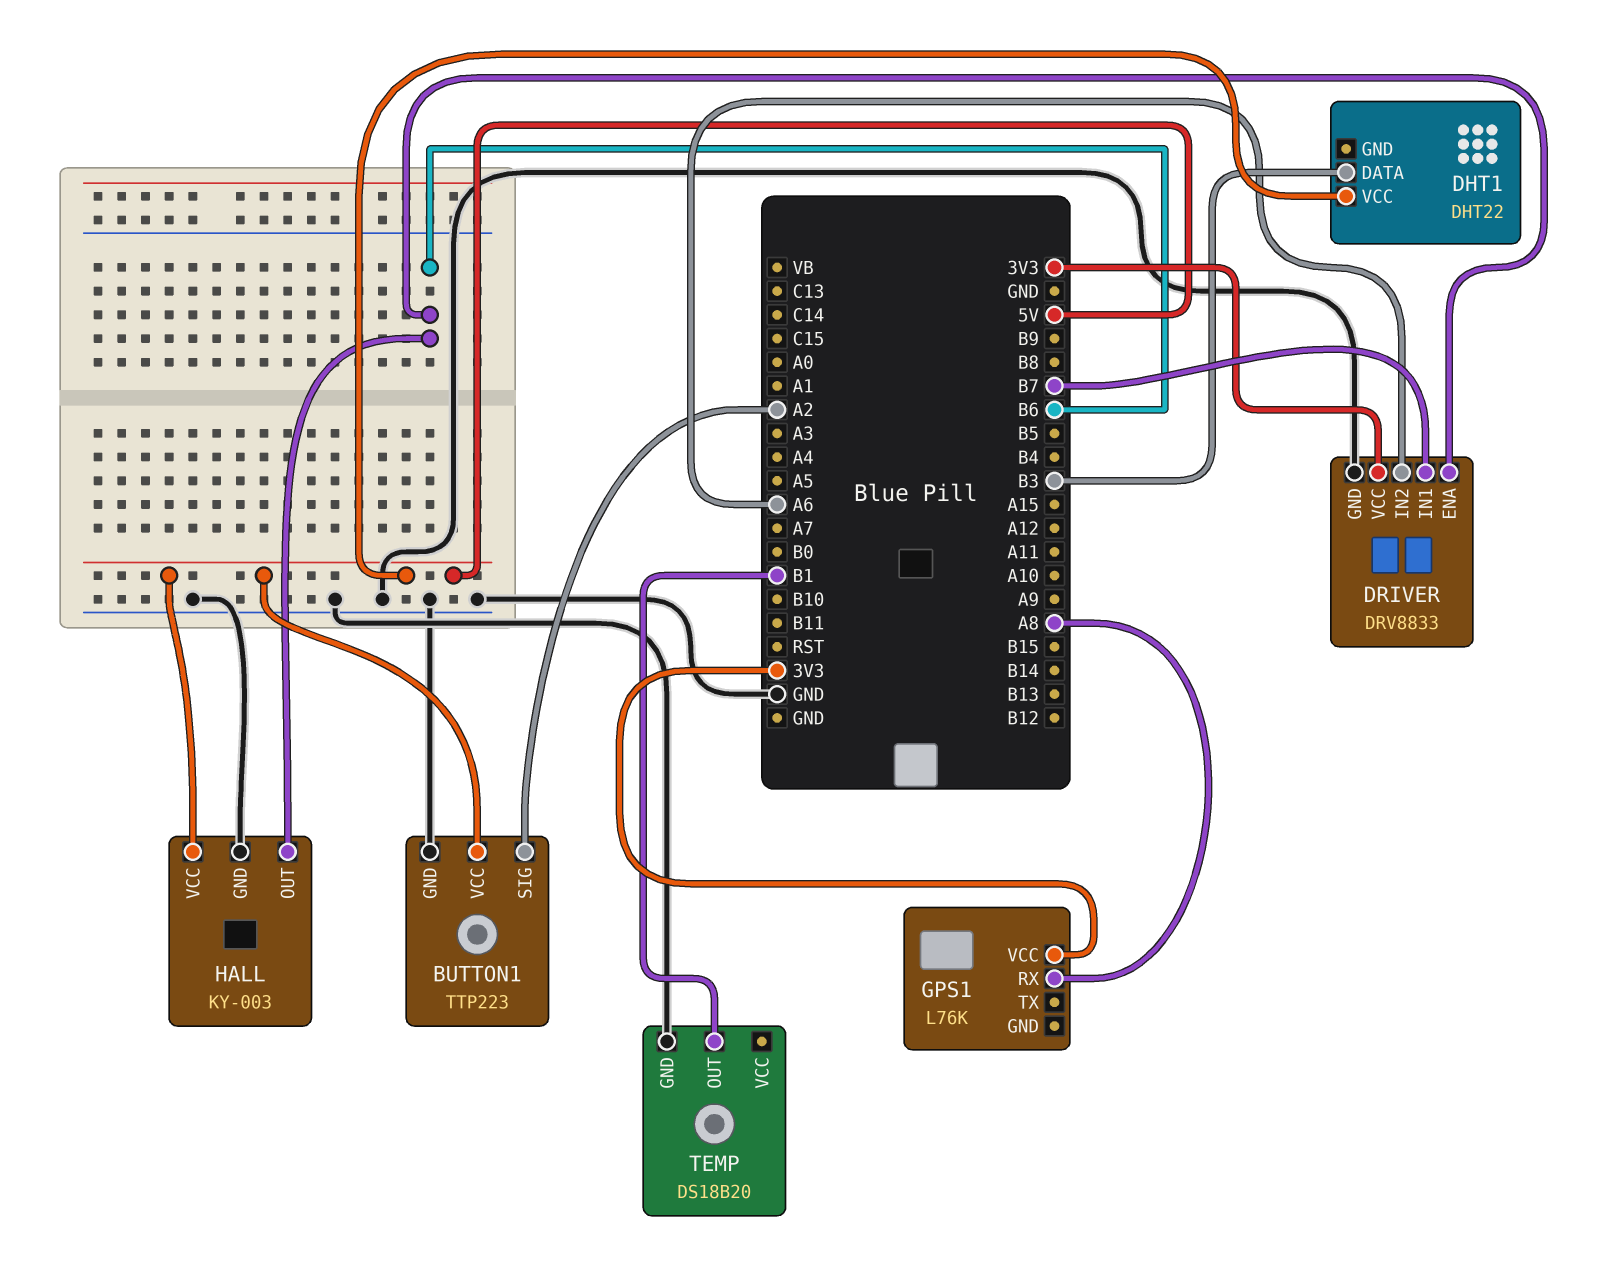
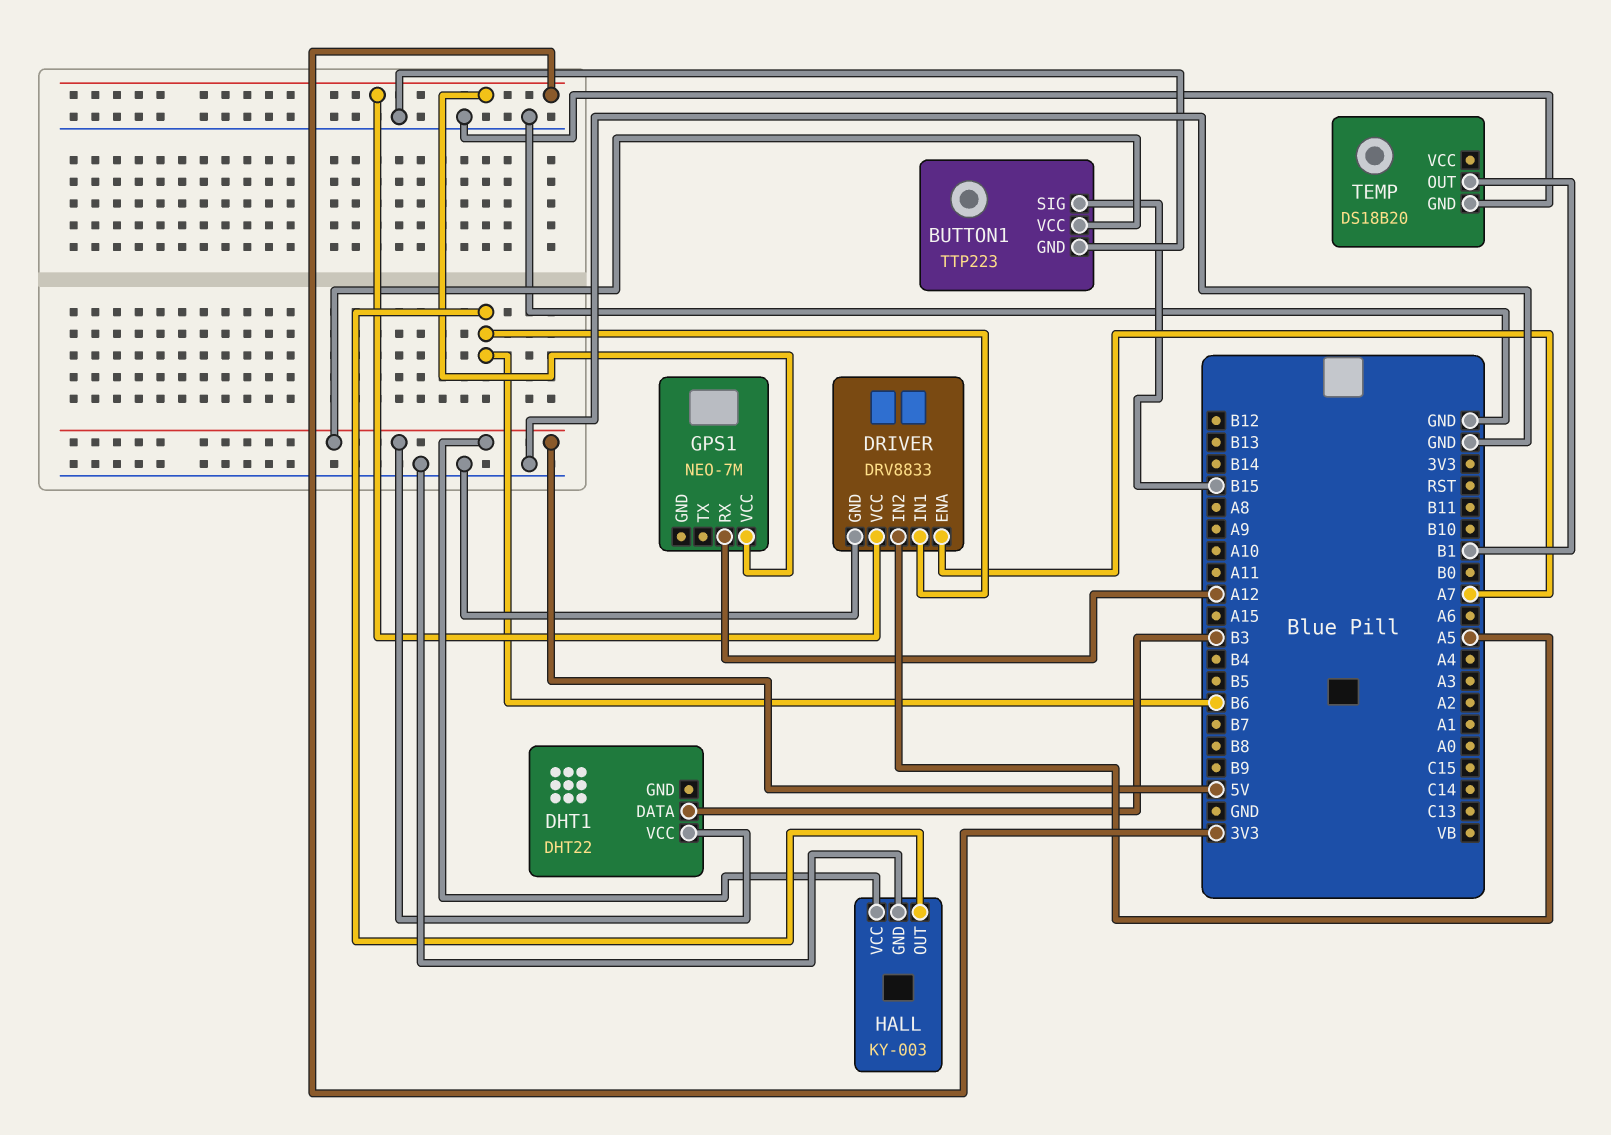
BUTTON1 pin SIG: A2 -> B15
DRIVER pin ENA: B6 -> A7
DRIVER pin IN1: B7 -> B6
DRIVER pin IN2: A6 -> A5
GPS1: L76K -> NEO-7M
GPS1 pin RX: A8 -> A12

